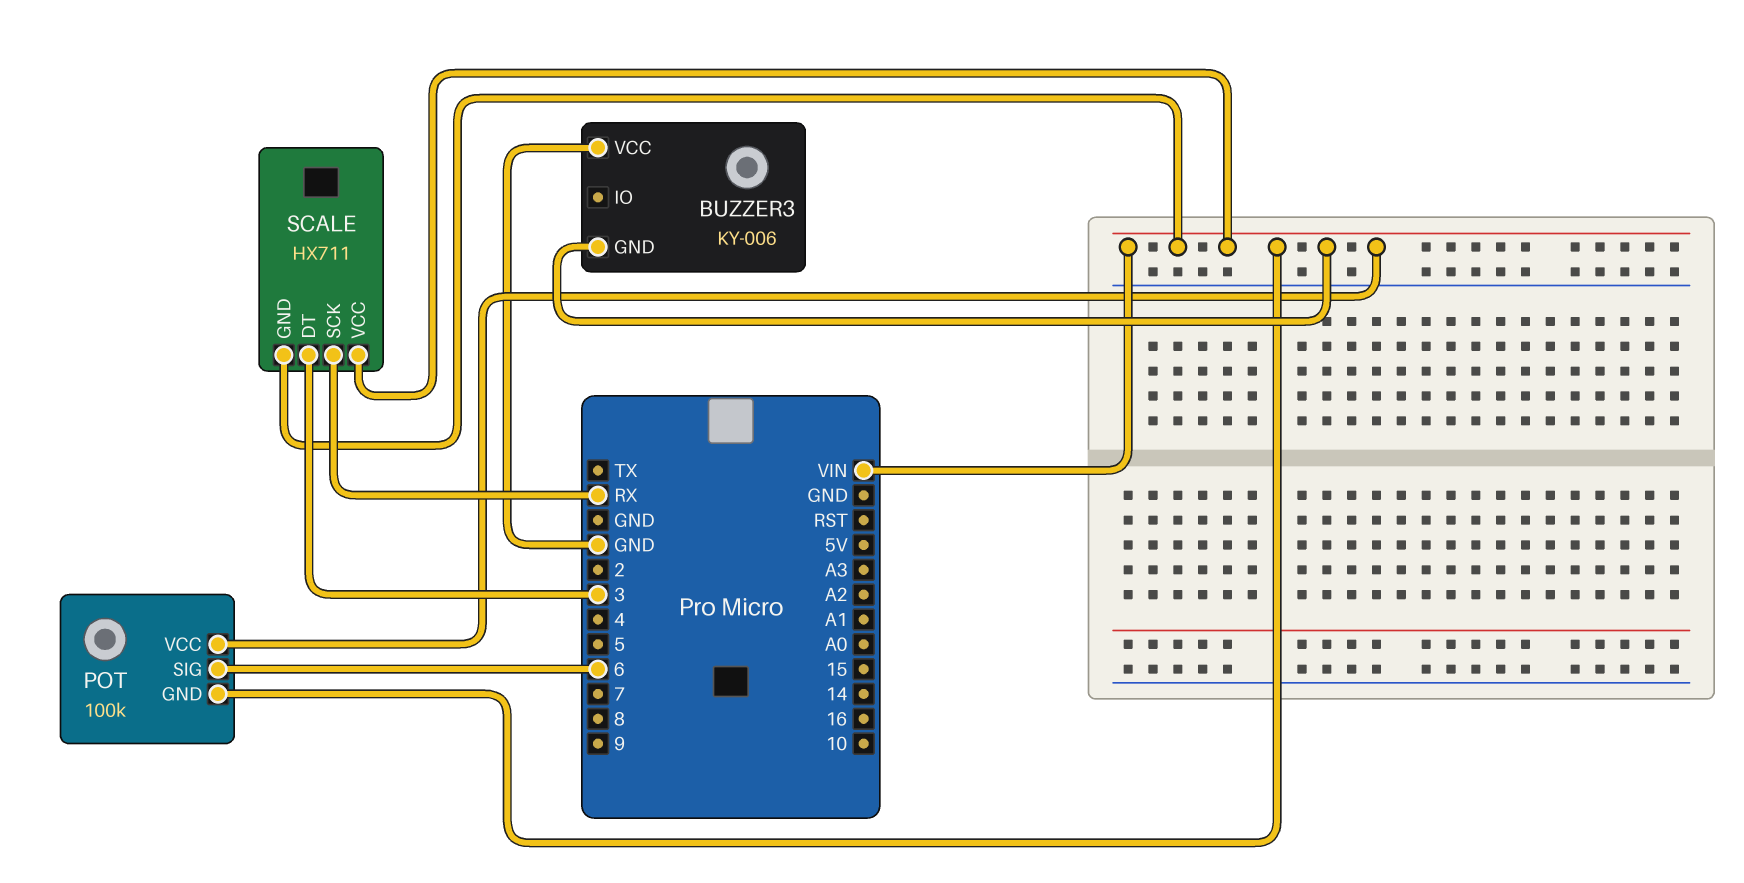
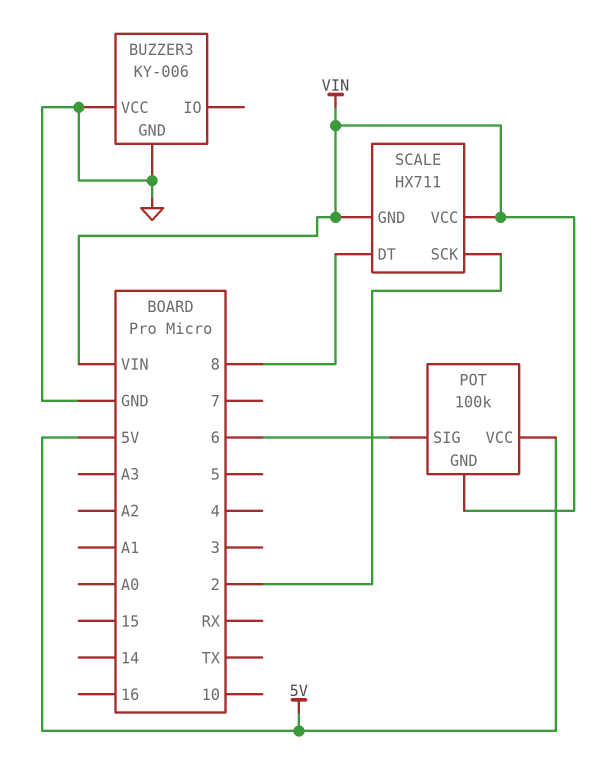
BUZZER3 pin GND: VIN -> GND
POT pin VCC: VIN -> 5V
SCALE pin DT: 3 -> 8
SCALE pin SCK: RX -> 2

